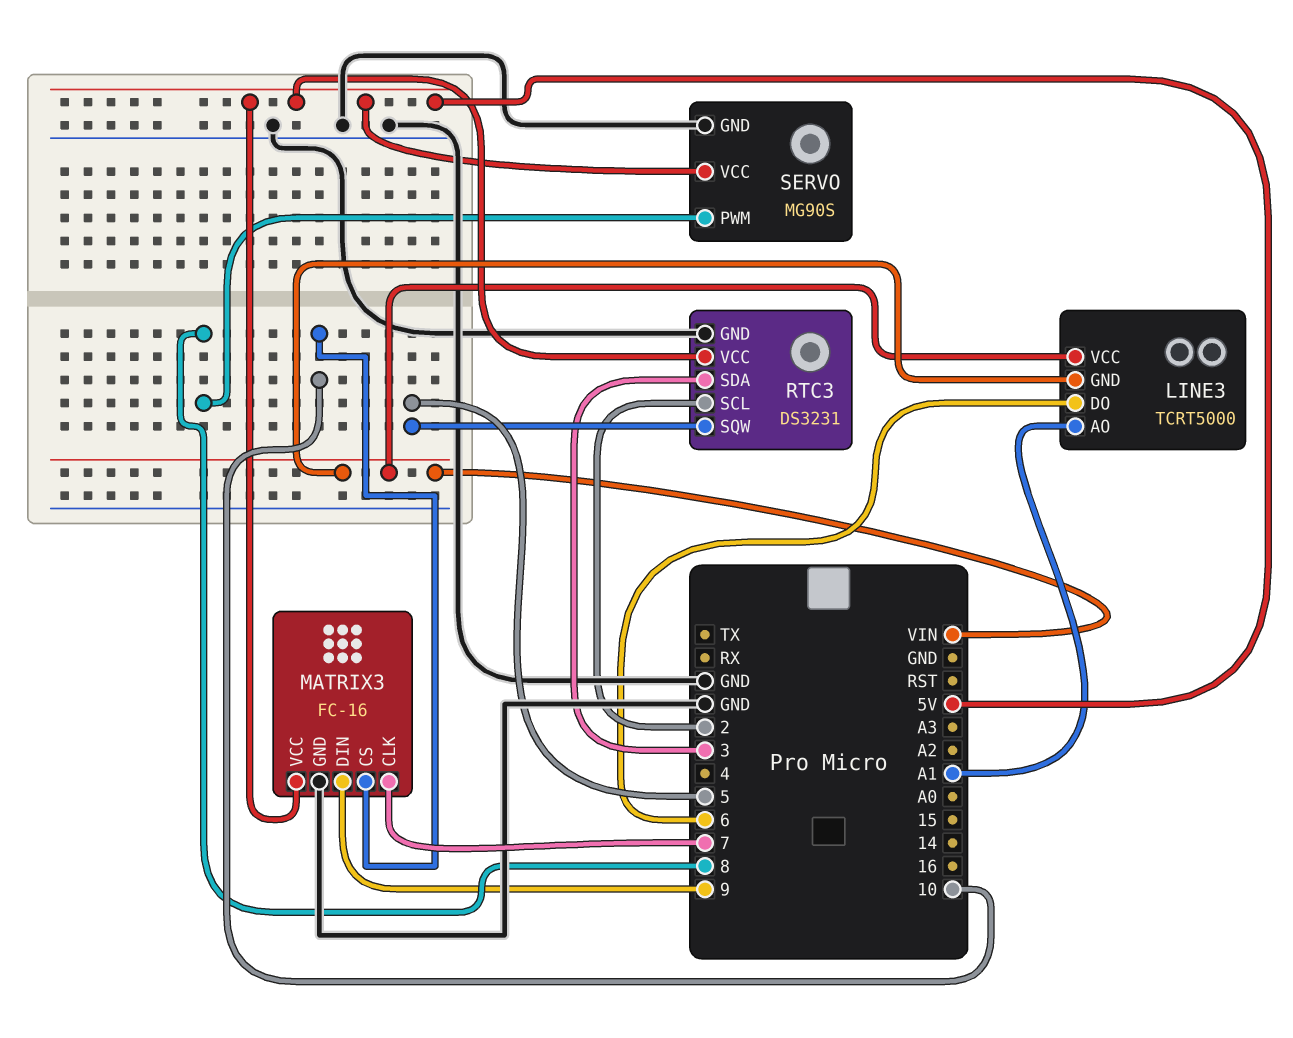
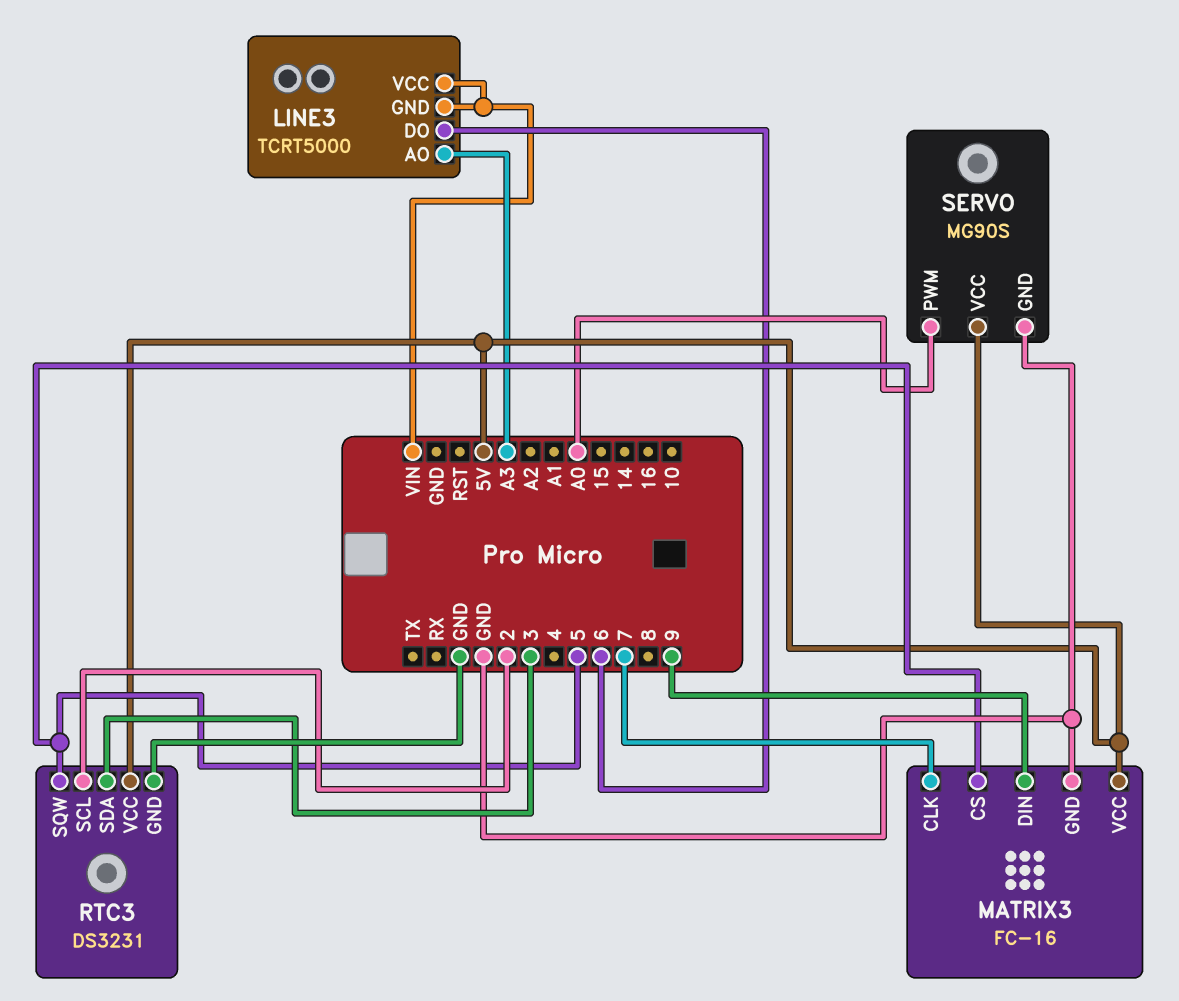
LINE3 pin AO: A1 -> A3
MATRIX3 pin CS: 10 -> 5
SERVO pin PWM: 8 -> A0

